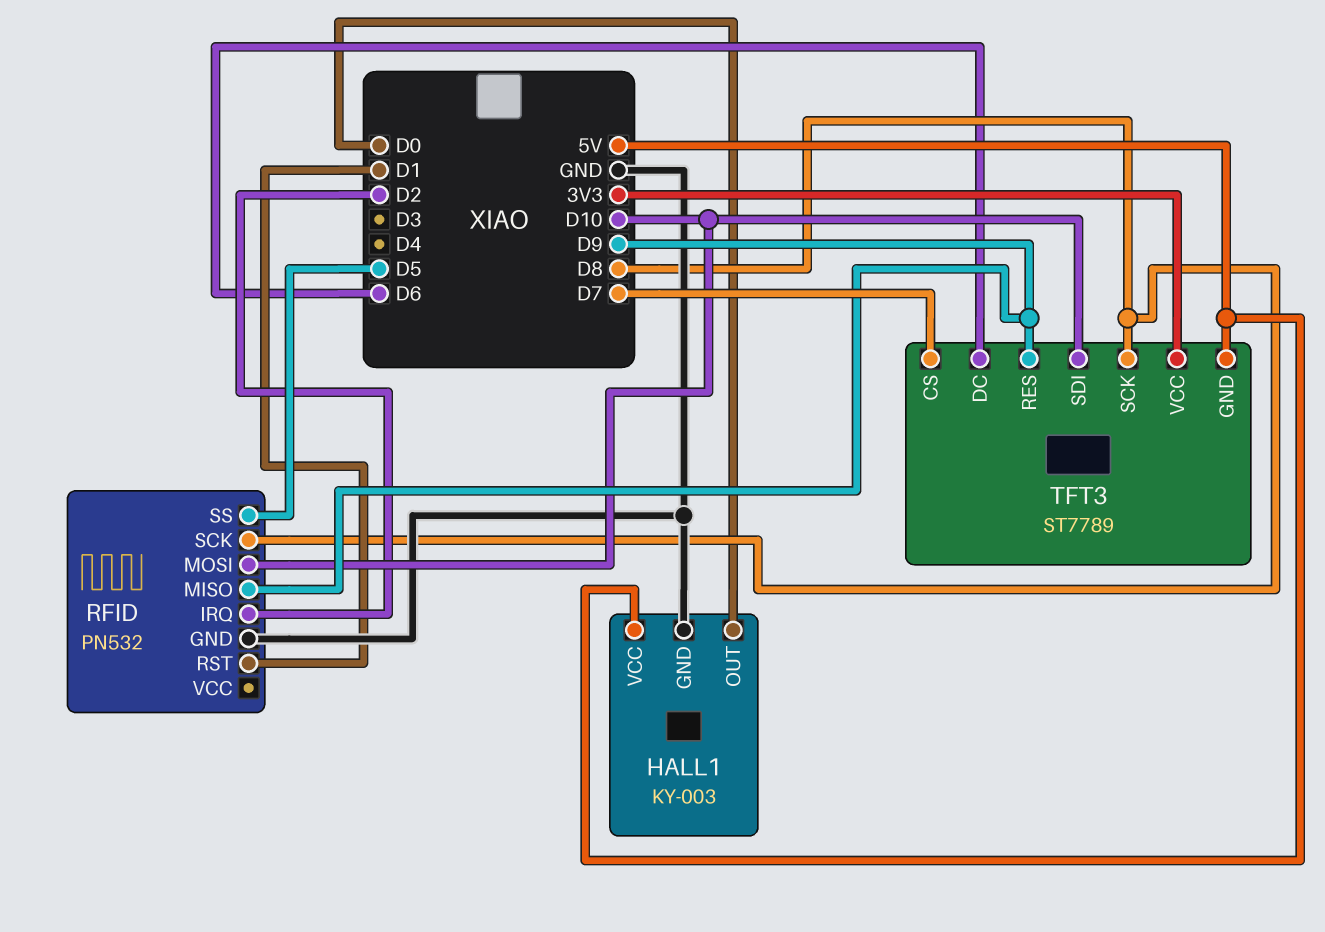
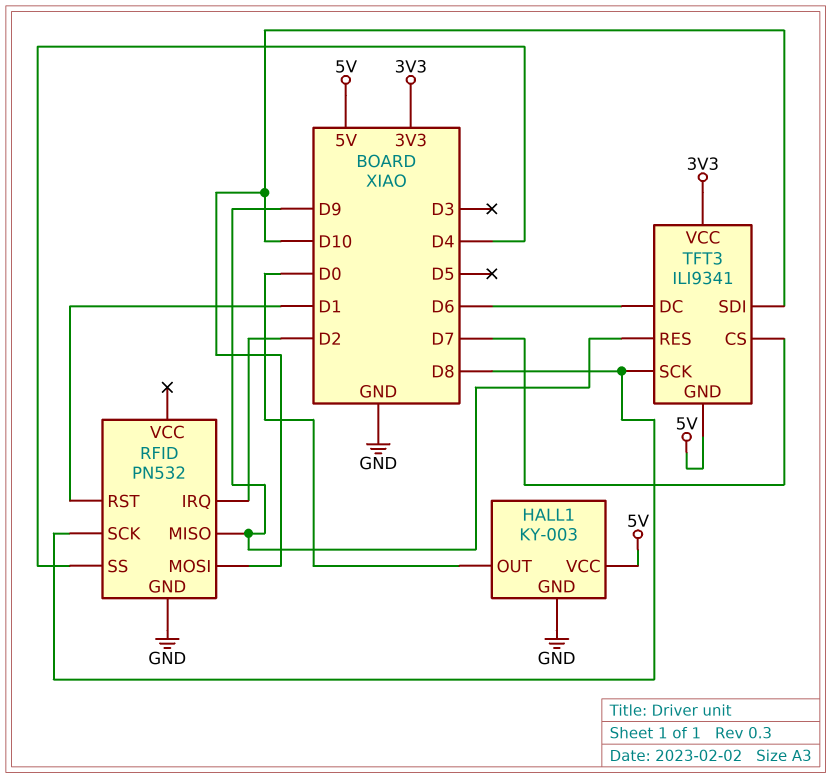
RFID pin SS: D5 -> D4
TFT3: ST7789 -> ILI9341

